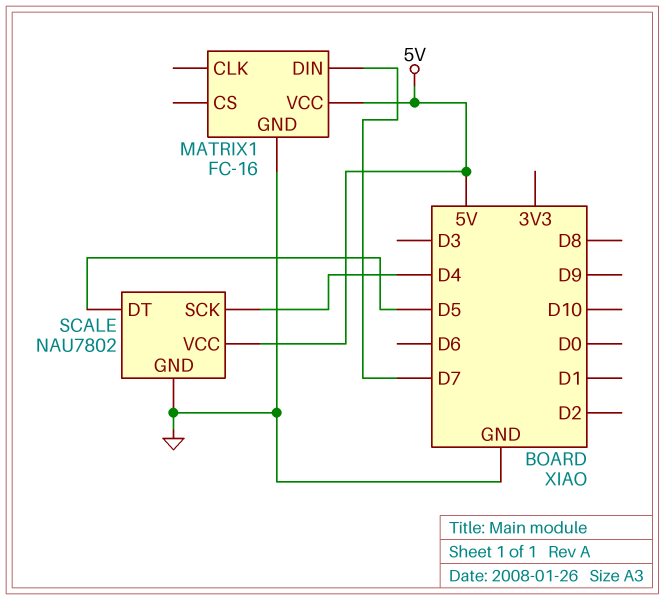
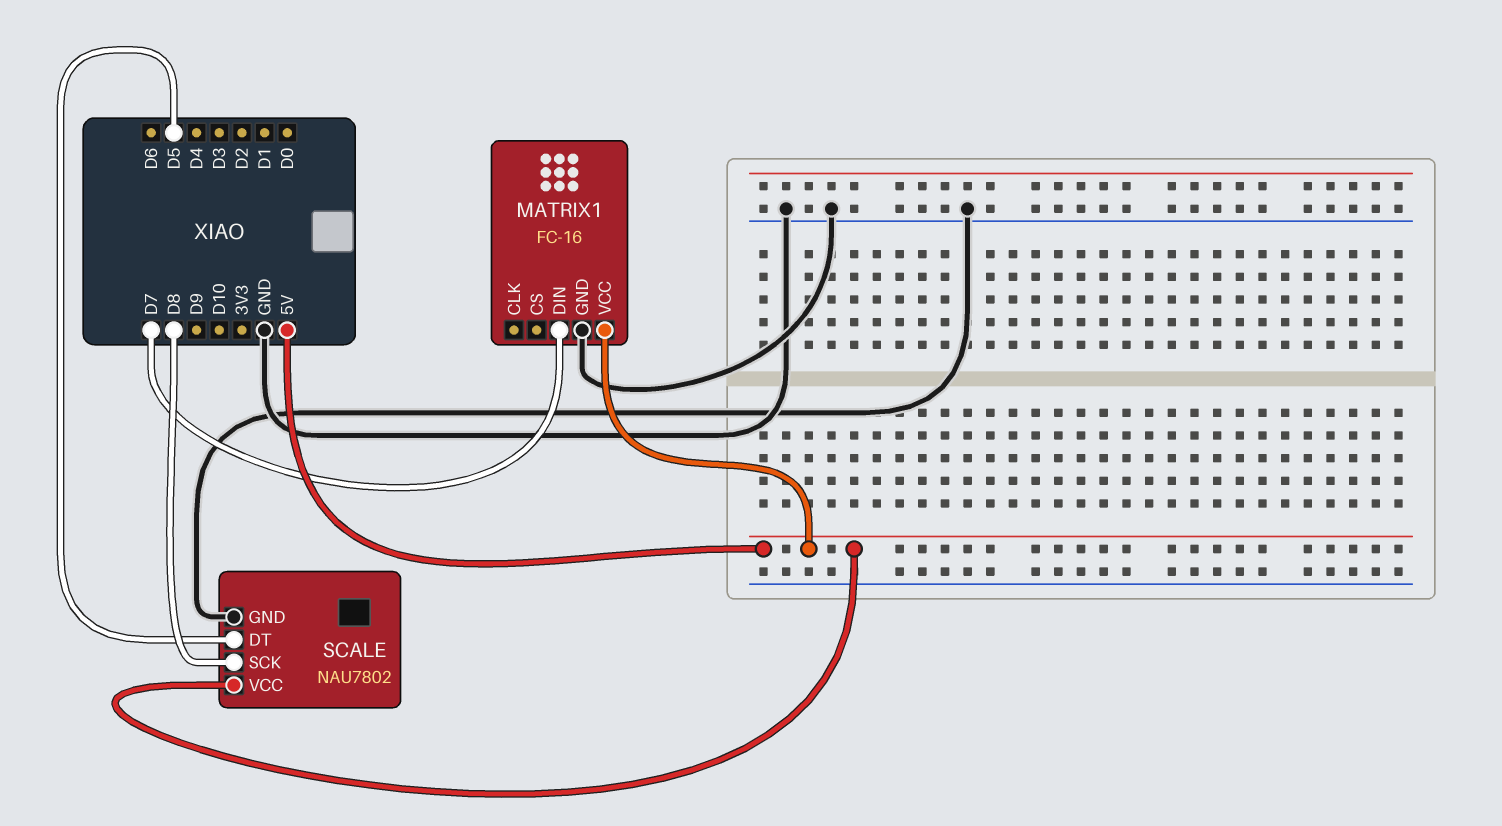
SCALE pin SCK: D4 -> D8

